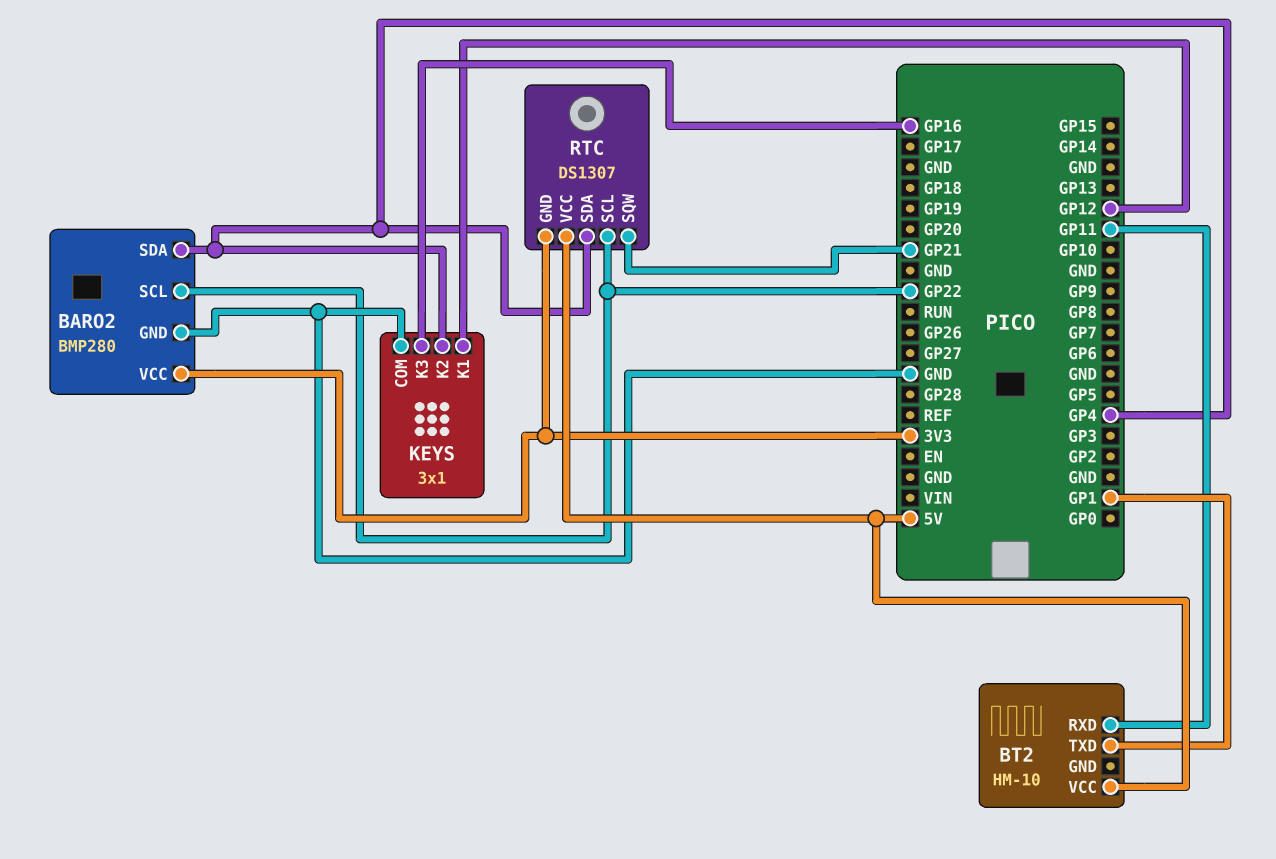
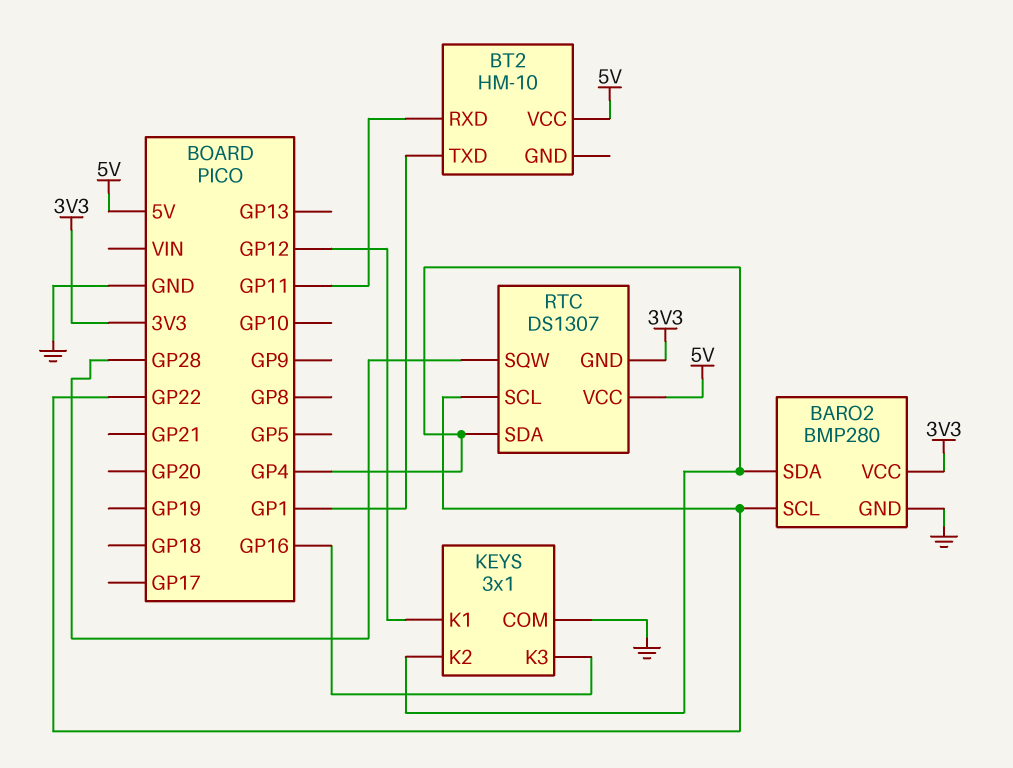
RTC pin SQW: GP21 -> GP28

